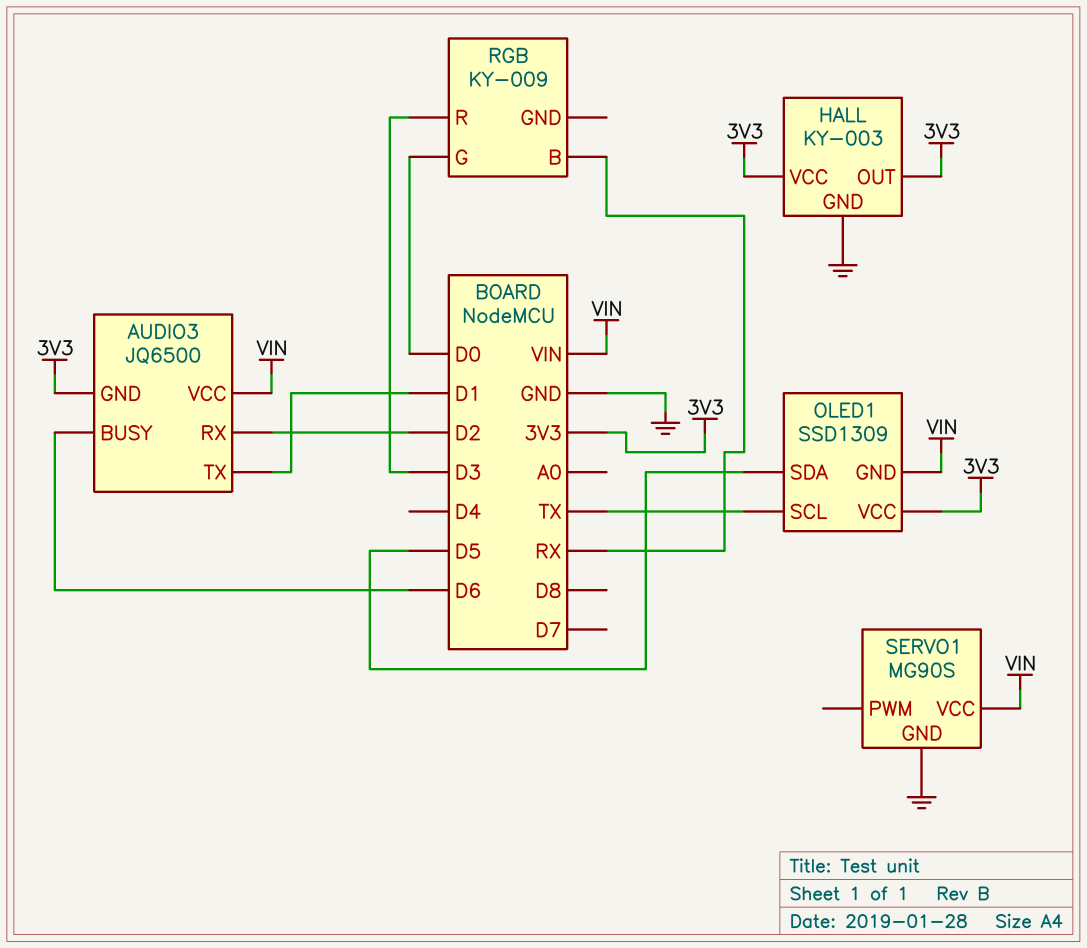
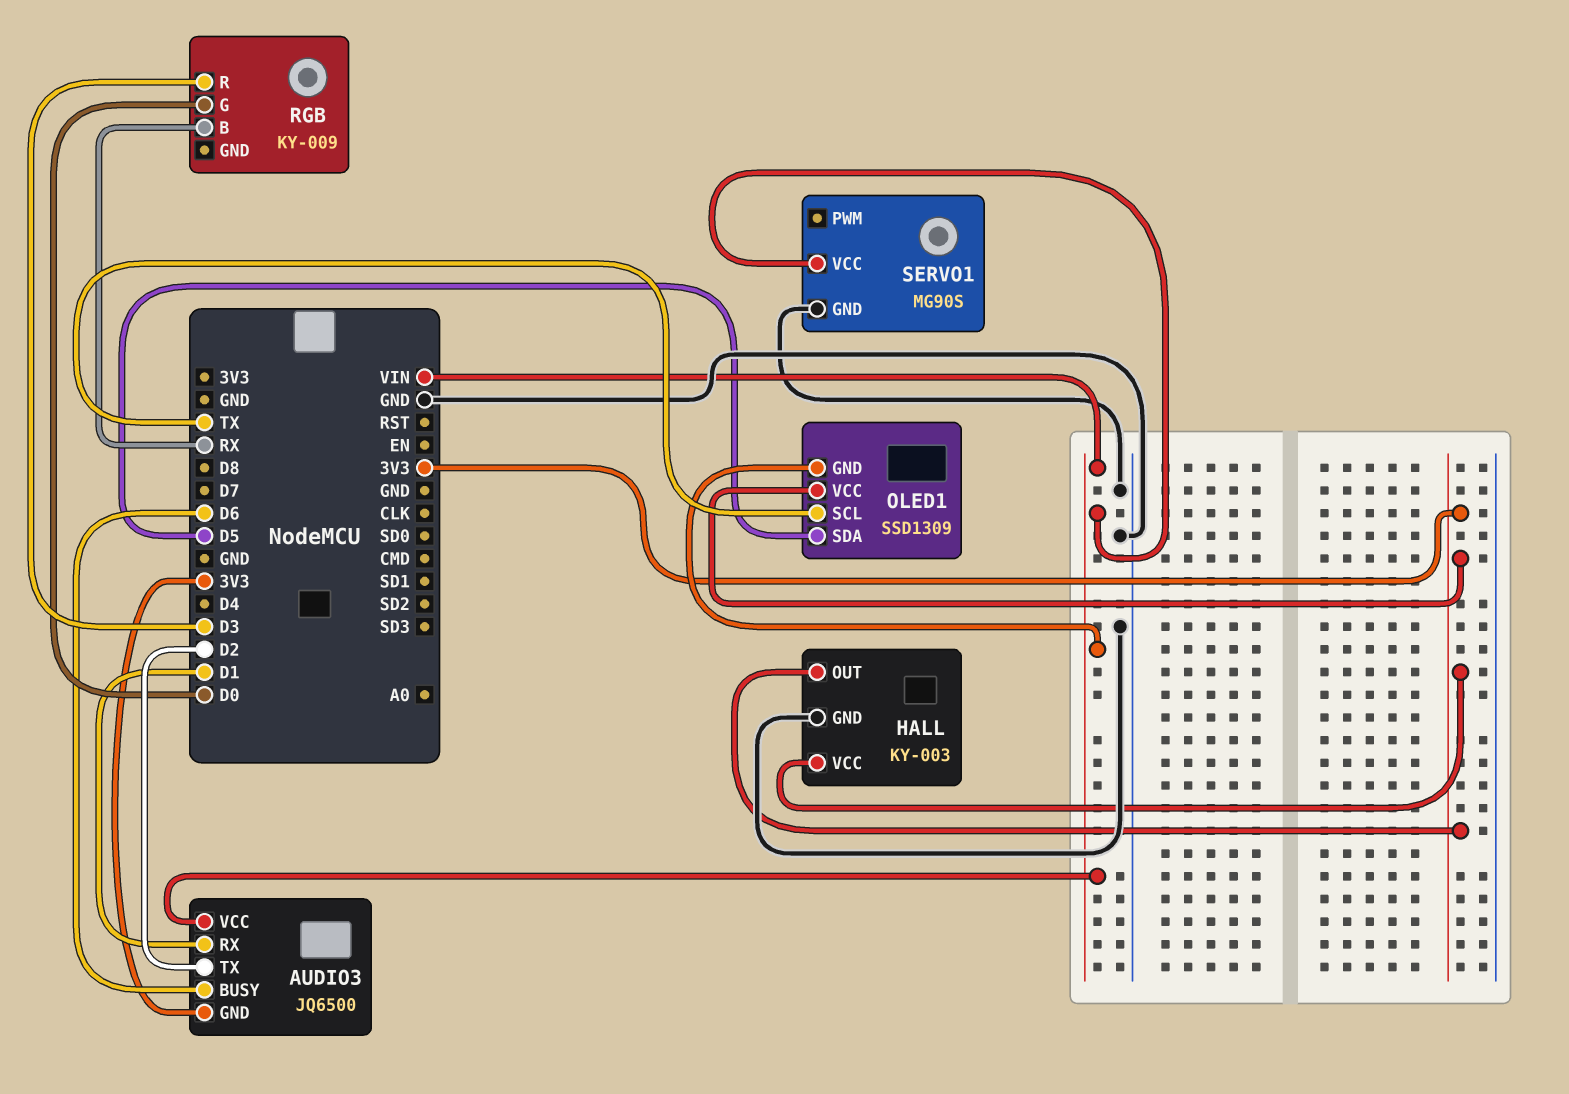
AUDIO3 pin RX: D2 -> D1
AUDIO3 pin TX: D1 -> D2

